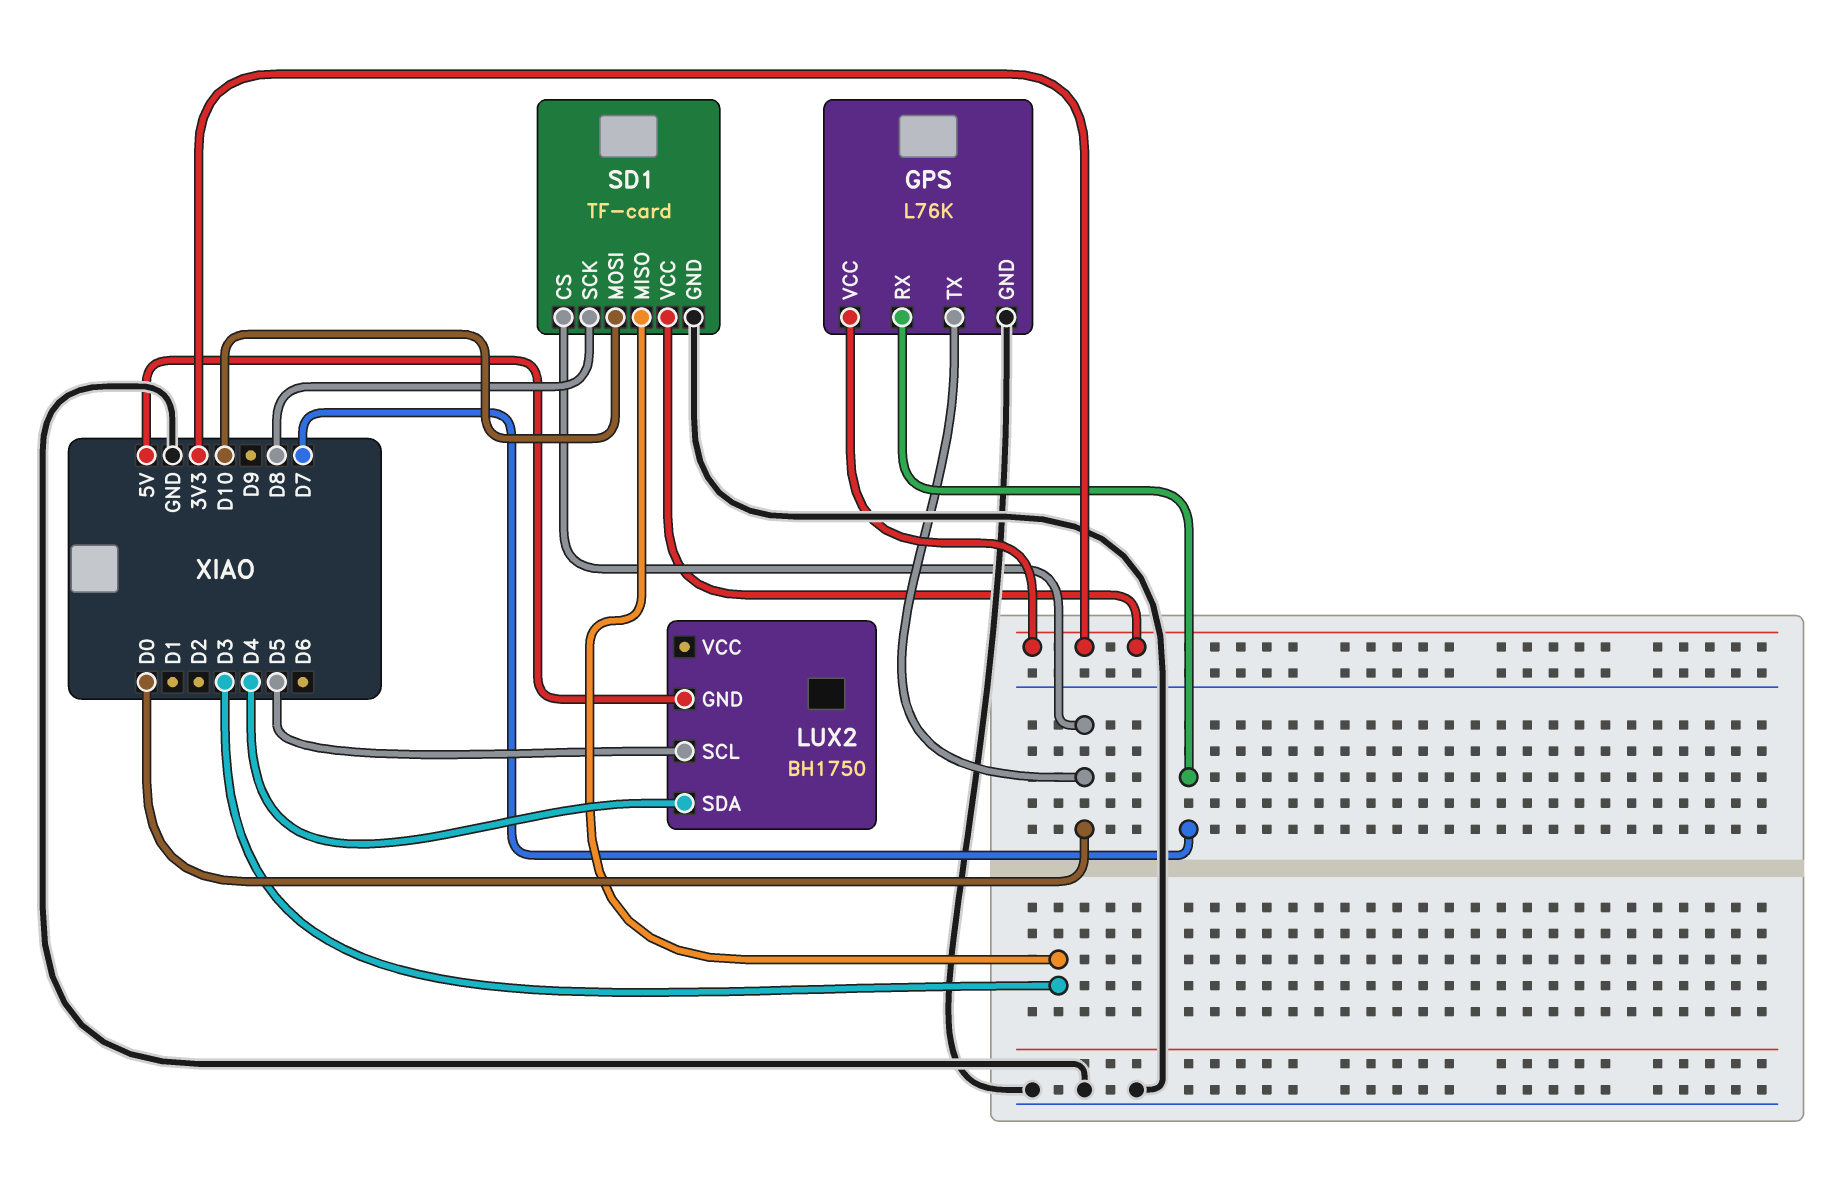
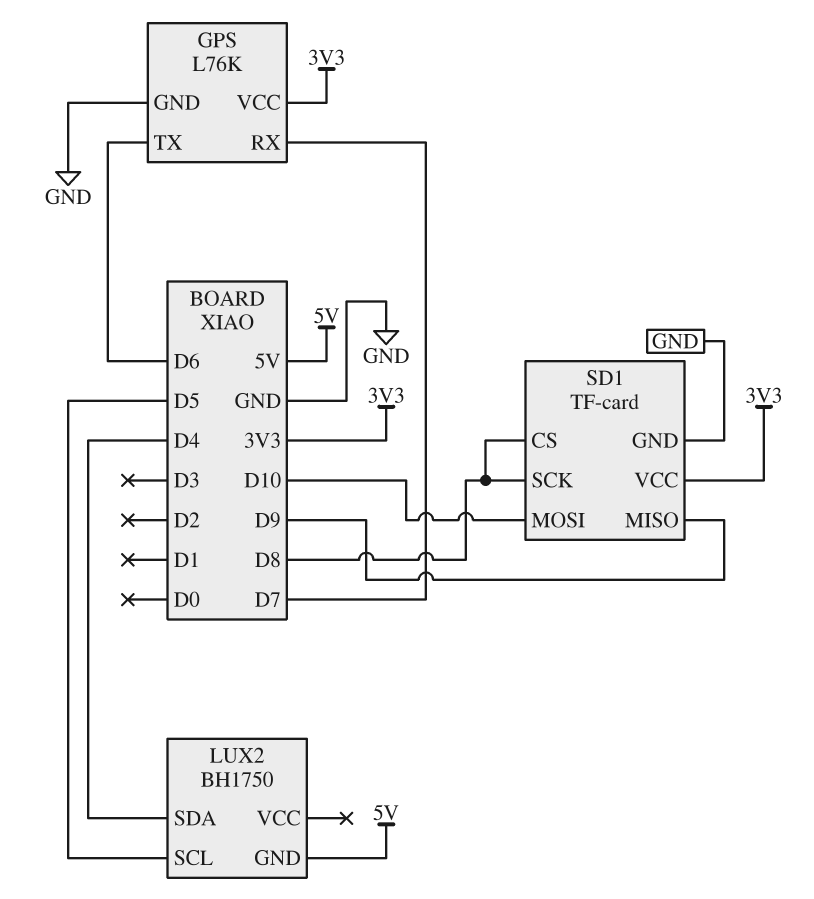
GPS pin TX: D0 -> D6
SD1 pin CS: D0 -> D8
SD1 pin MISO: D3 -> D9

